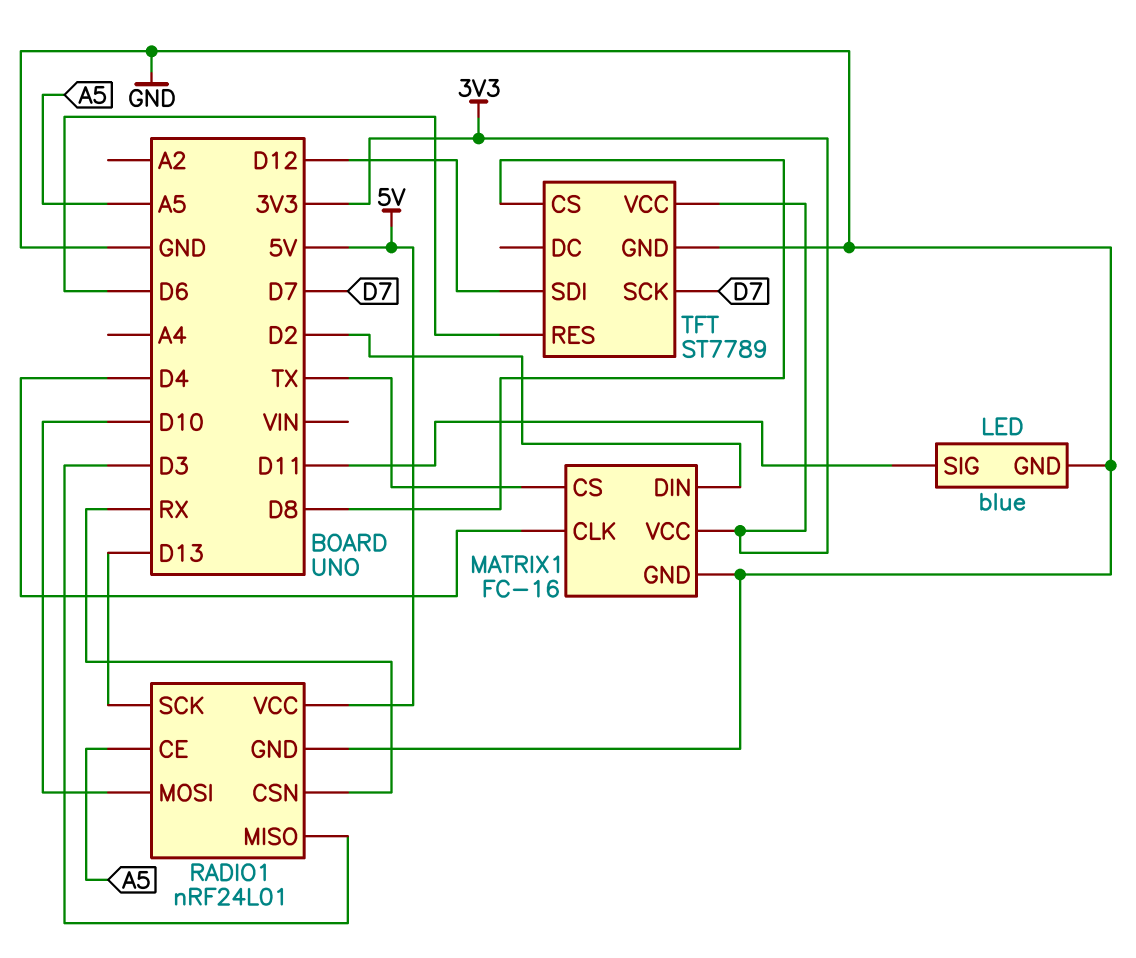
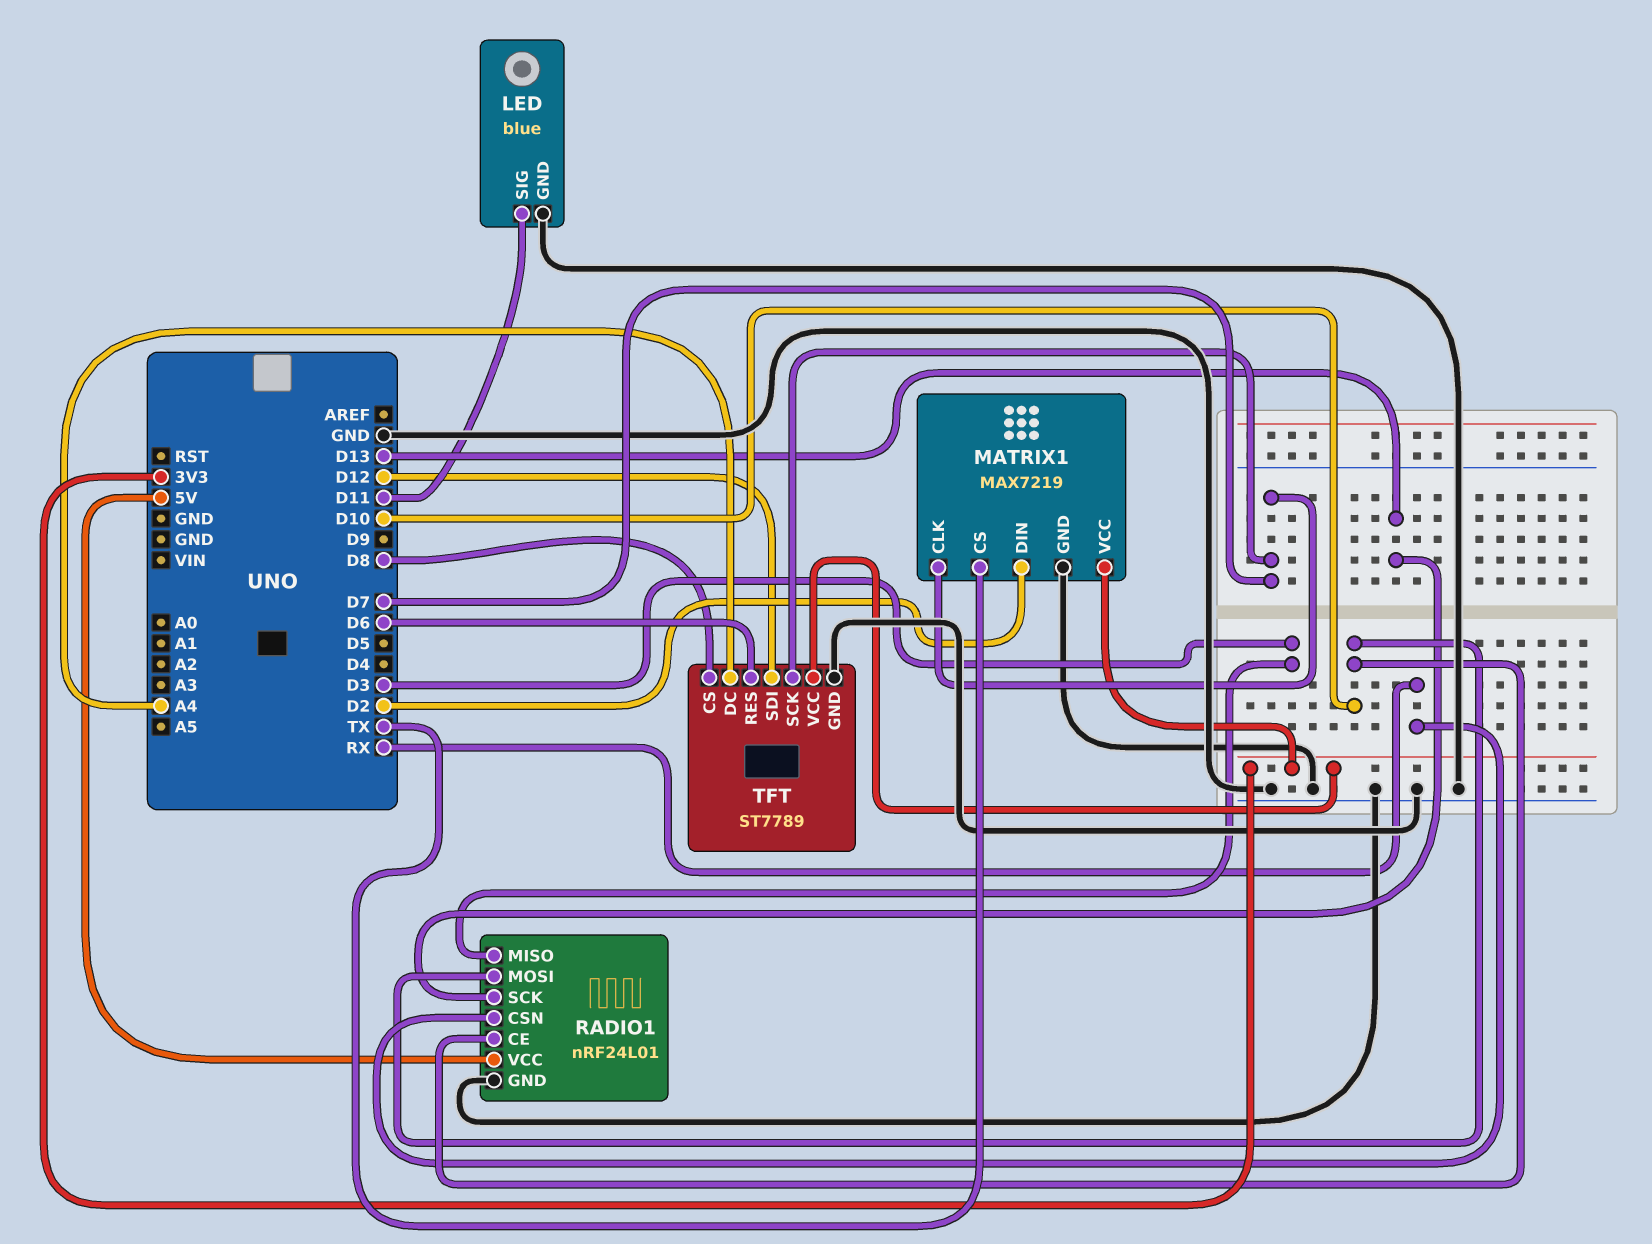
MATRIX1: FC-16 -> MAX7219
MATRIX1 pin CLK: D4 -> D7
RADIO1 pin CE: A5 -> D10
TFT pin DC: none -> A4

